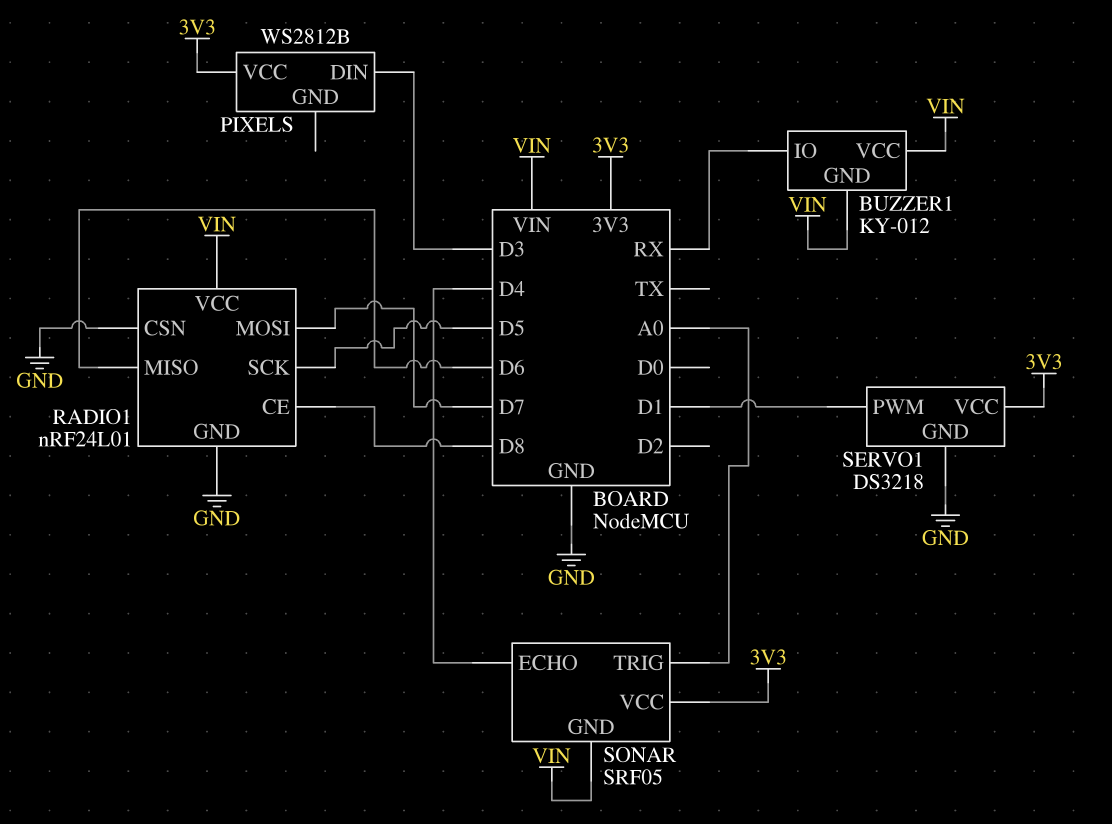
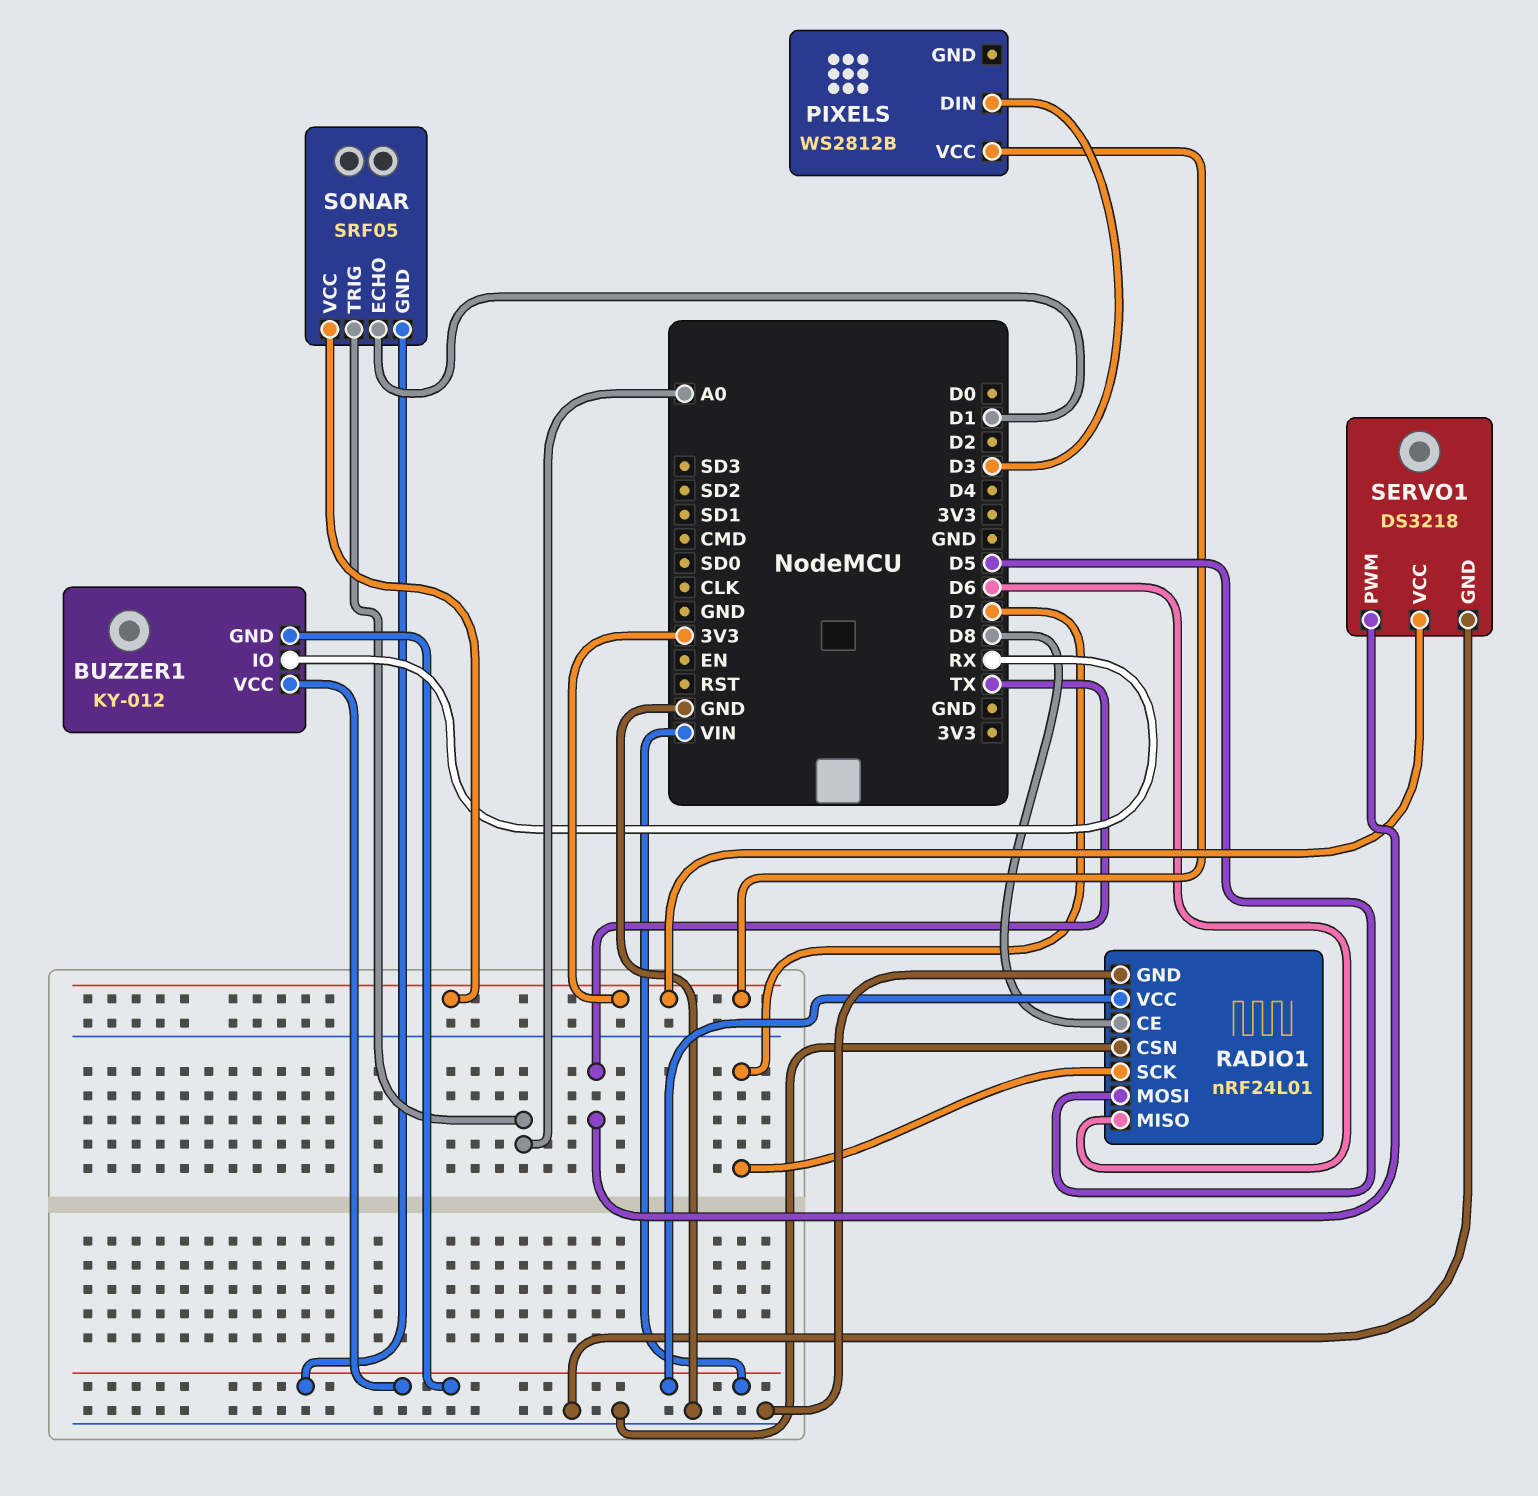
RADIO1 pin MOSI: D7 -> D5
RADIO1 pin SCK: D5 -> D7
SERVO1 pin PWM: D1 -> TX
SONAR pin ECHO: D4 -> D1

